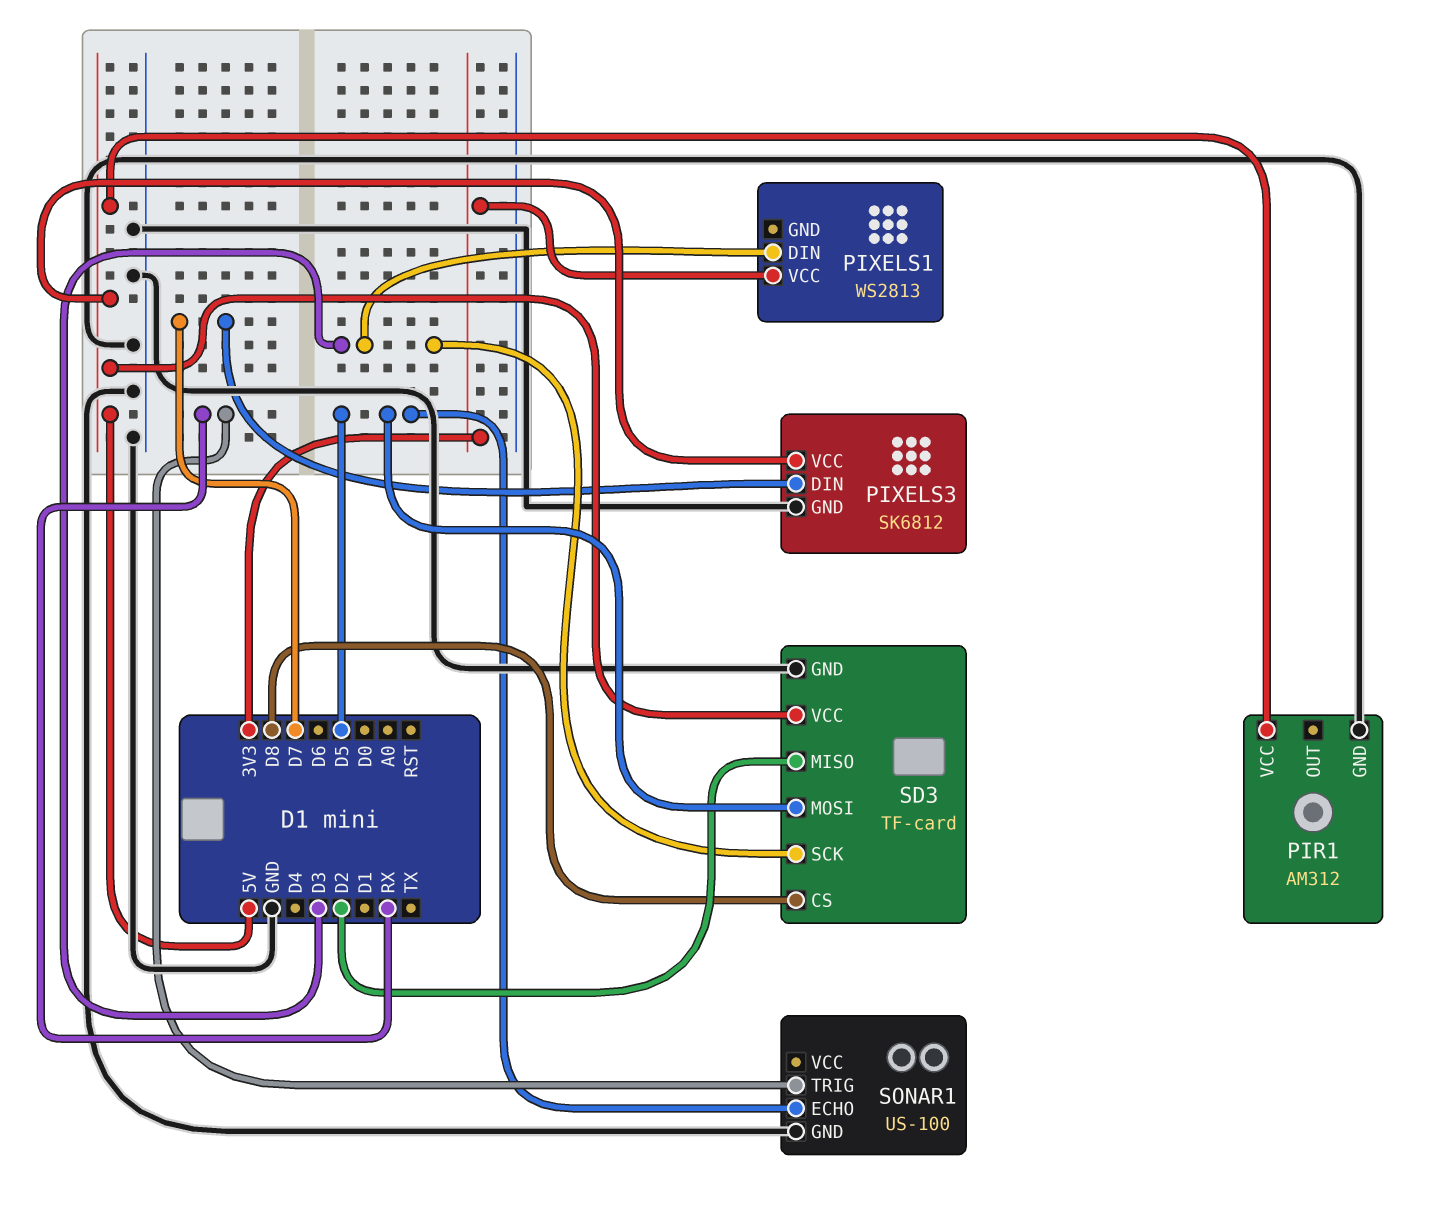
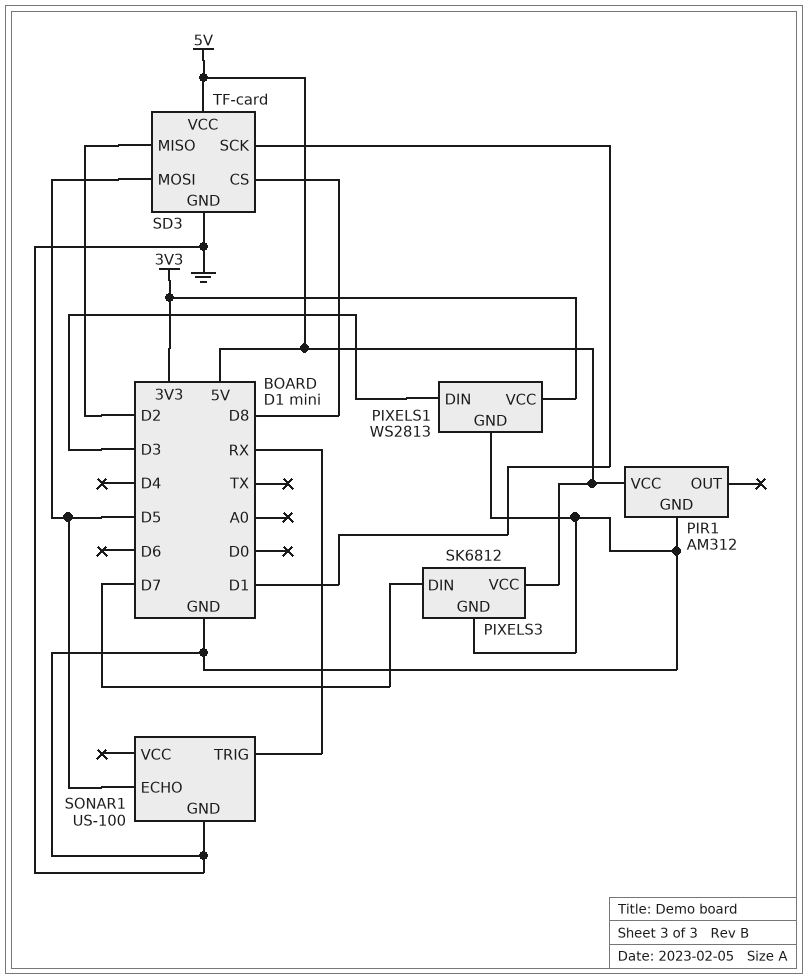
PIXELS1 pin GND: none -> GND
SD3 pin SCK: D3 -> D1

